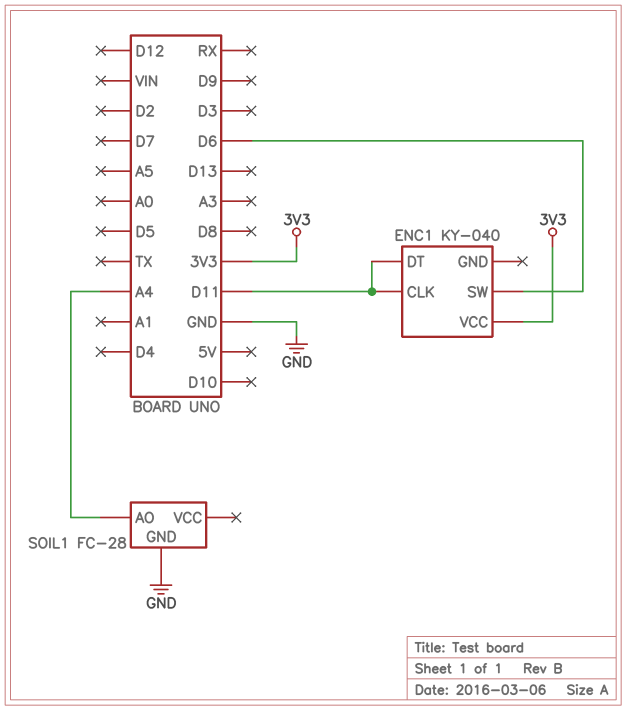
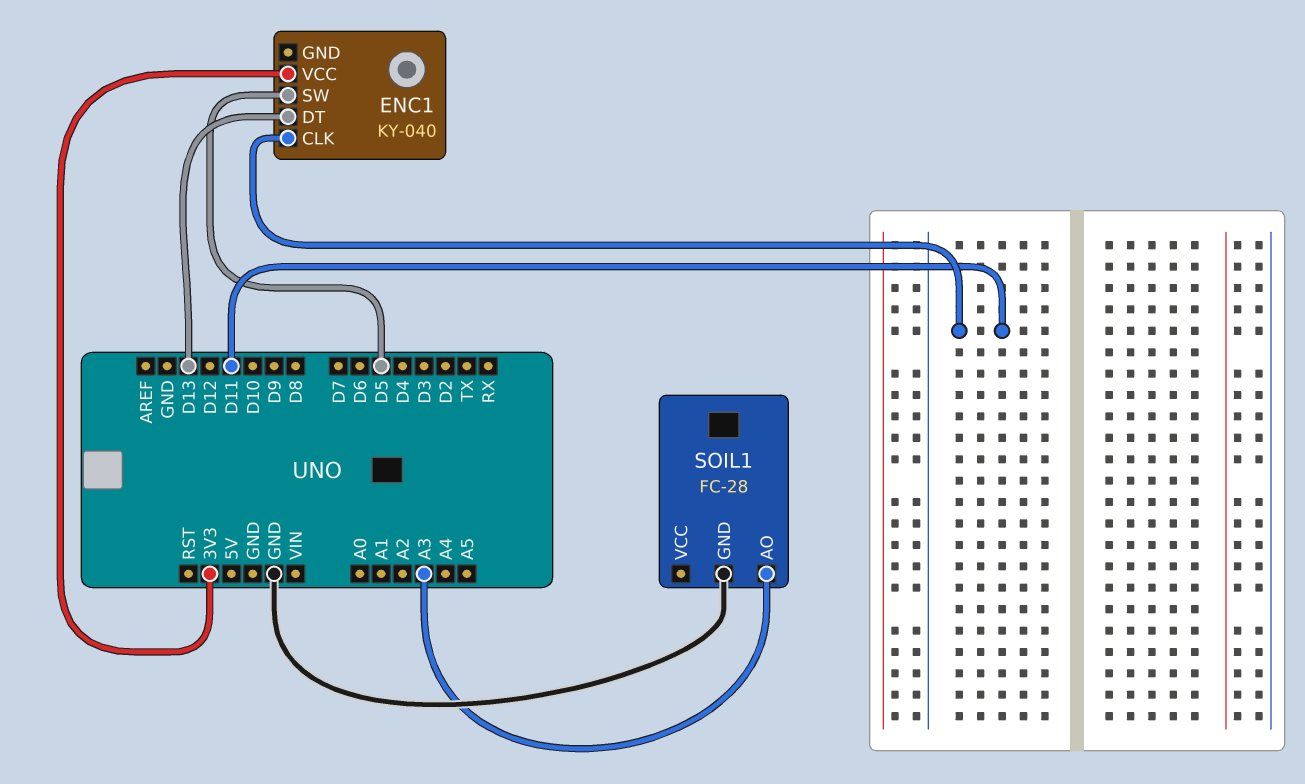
ENC1 pin DT: D11 -> D13
ENC1 pin SW: D6 -> D5
SOIL1 pin AO: A4 -> A3

